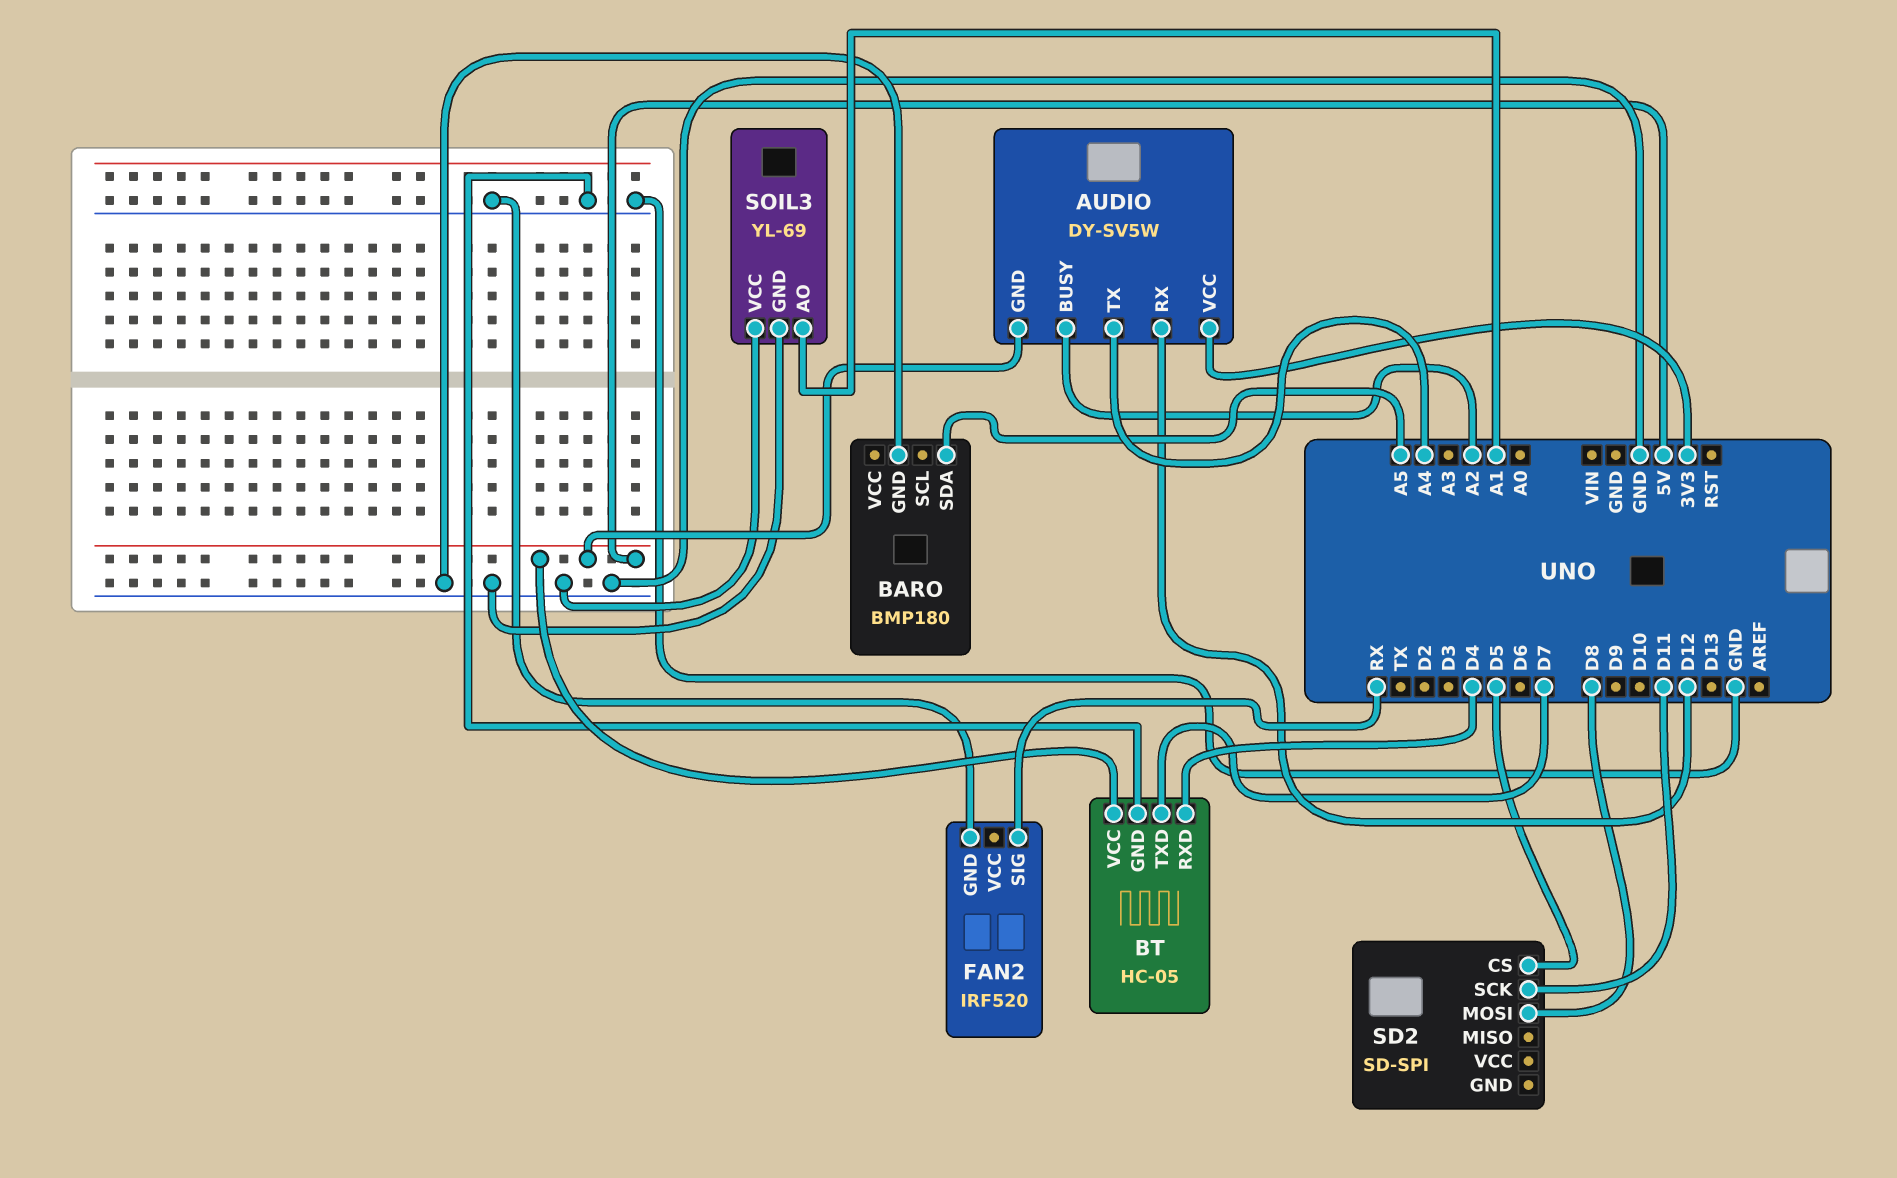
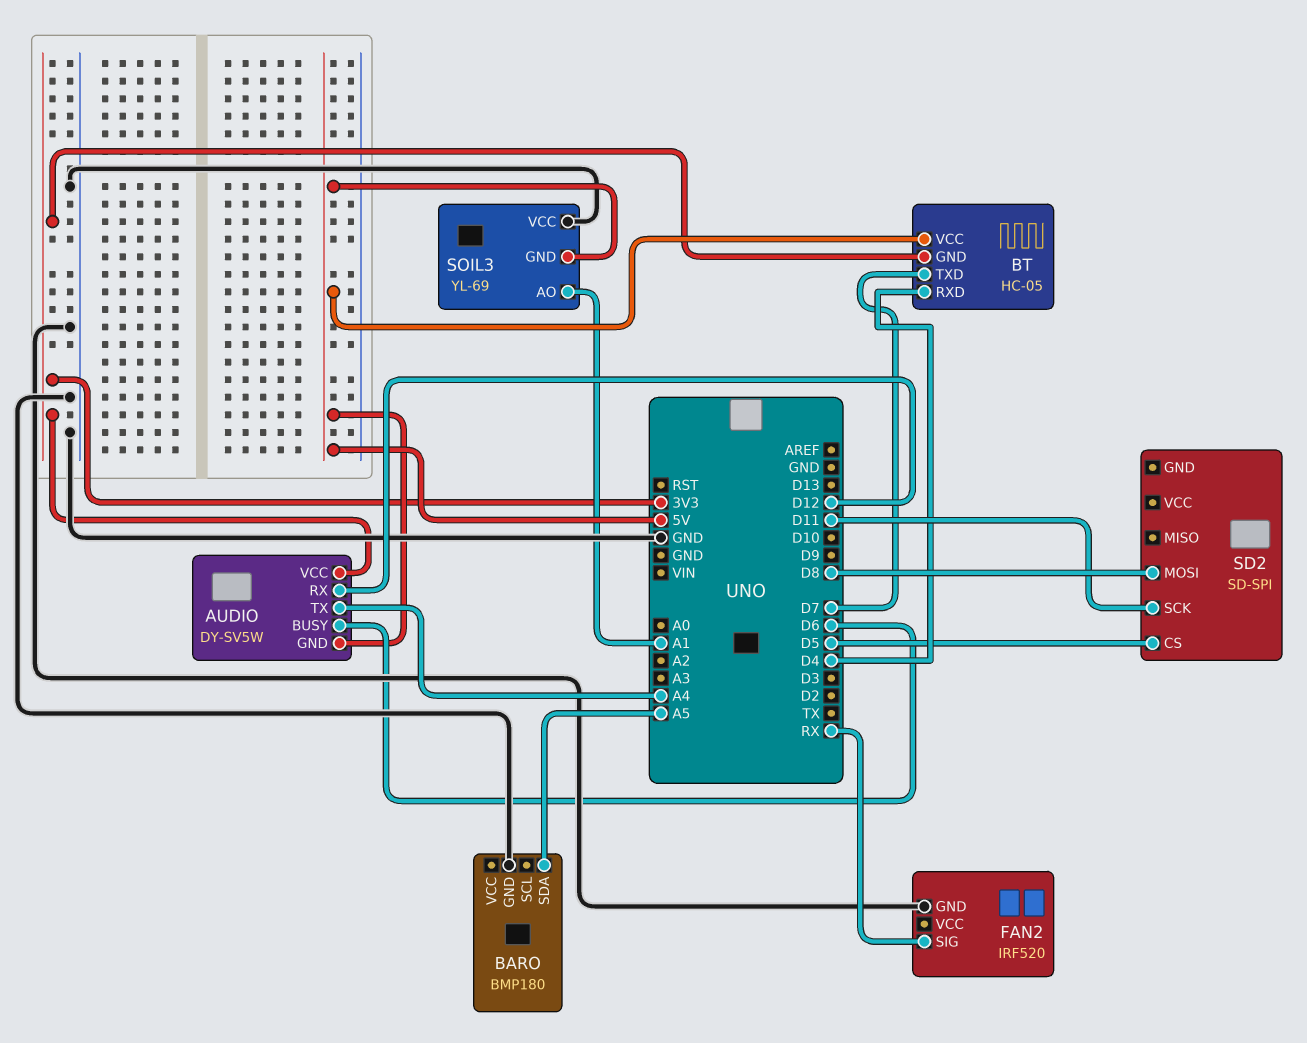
AUDIO pin BUSY: A2 -> D6
BT pin GND: GND -> 3V3
SOIL3 pin GND: GND -> 5V

